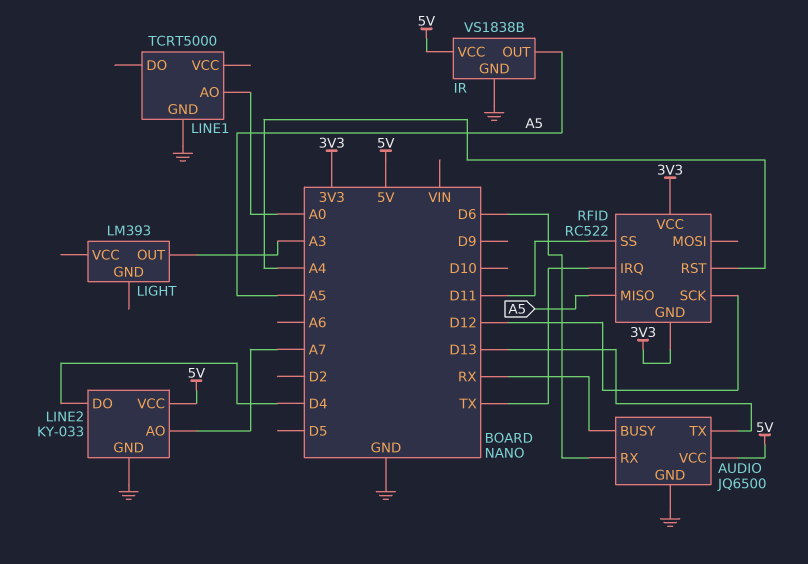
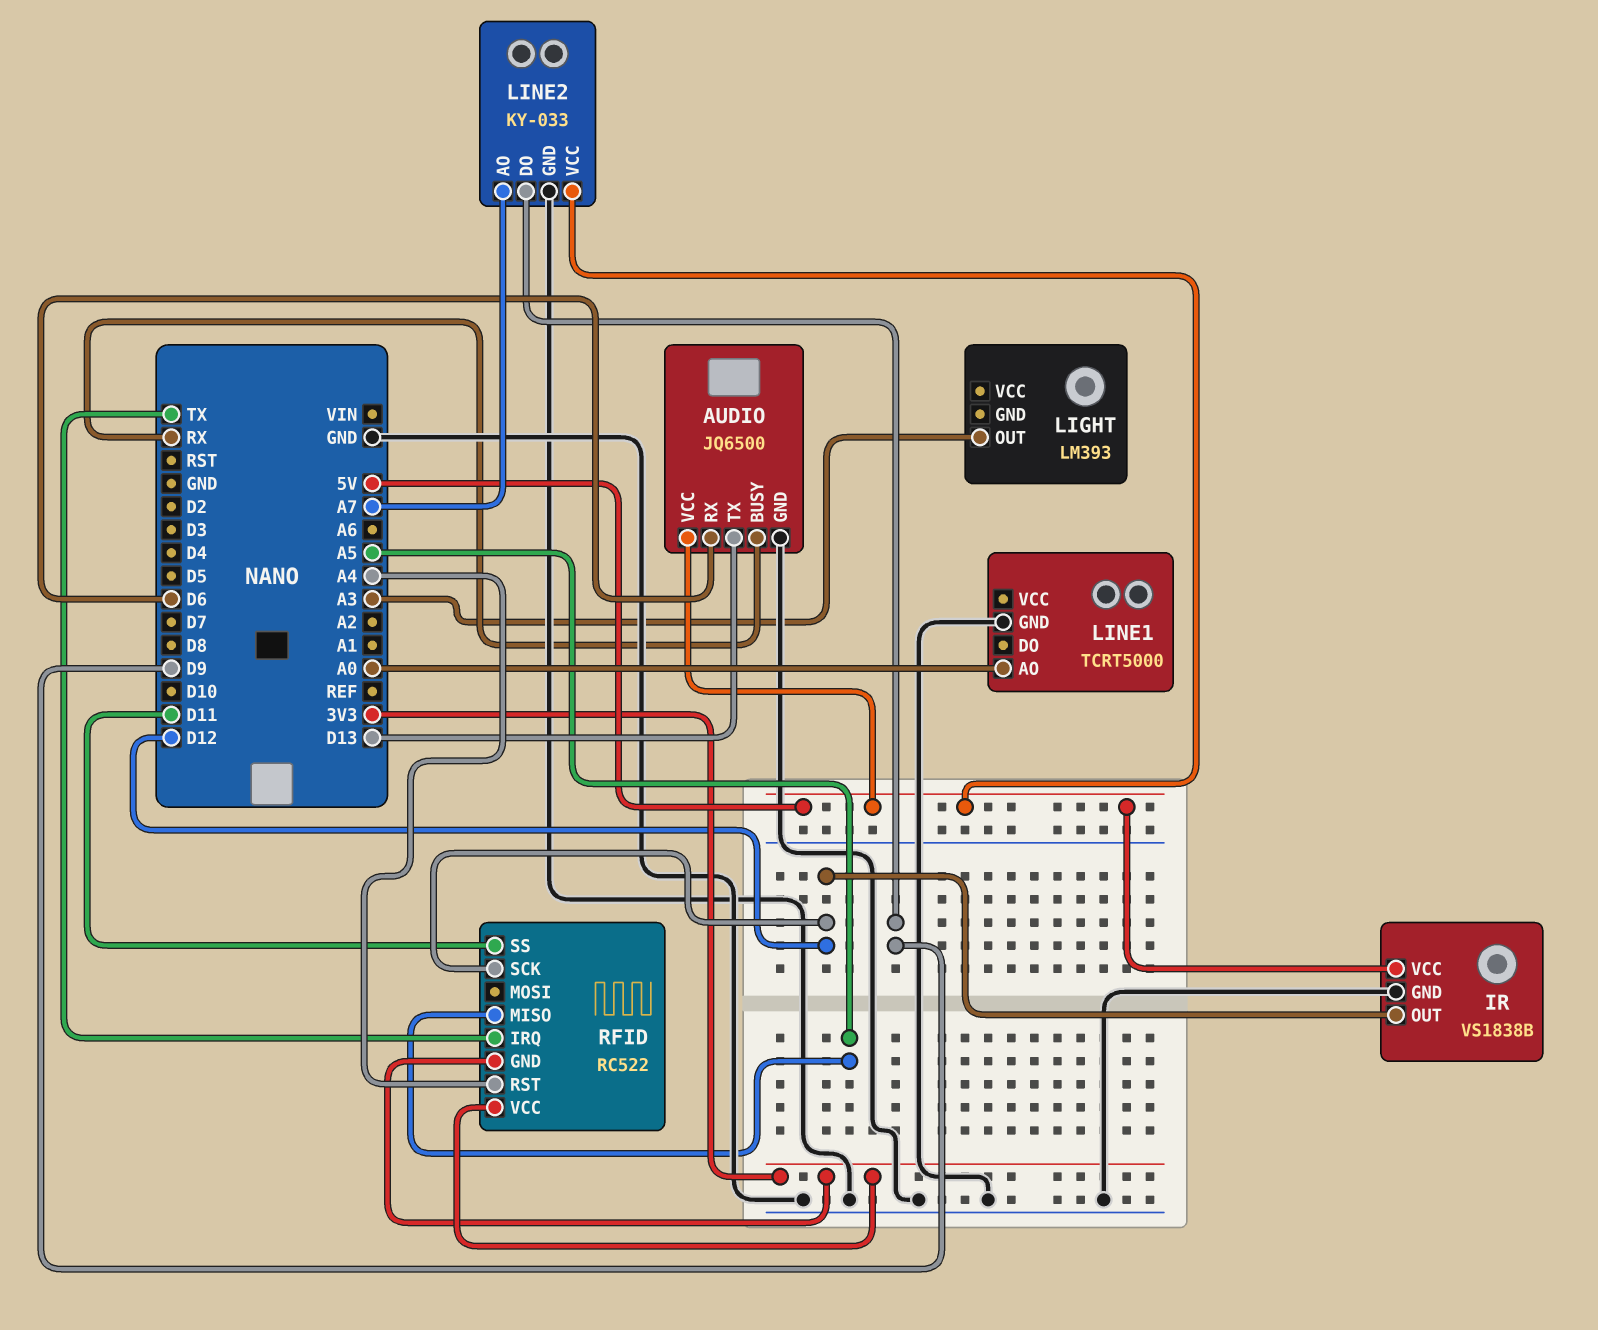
IR pin OUT: A5 -> D12
LINE2 pin DO: D4 -> D9

